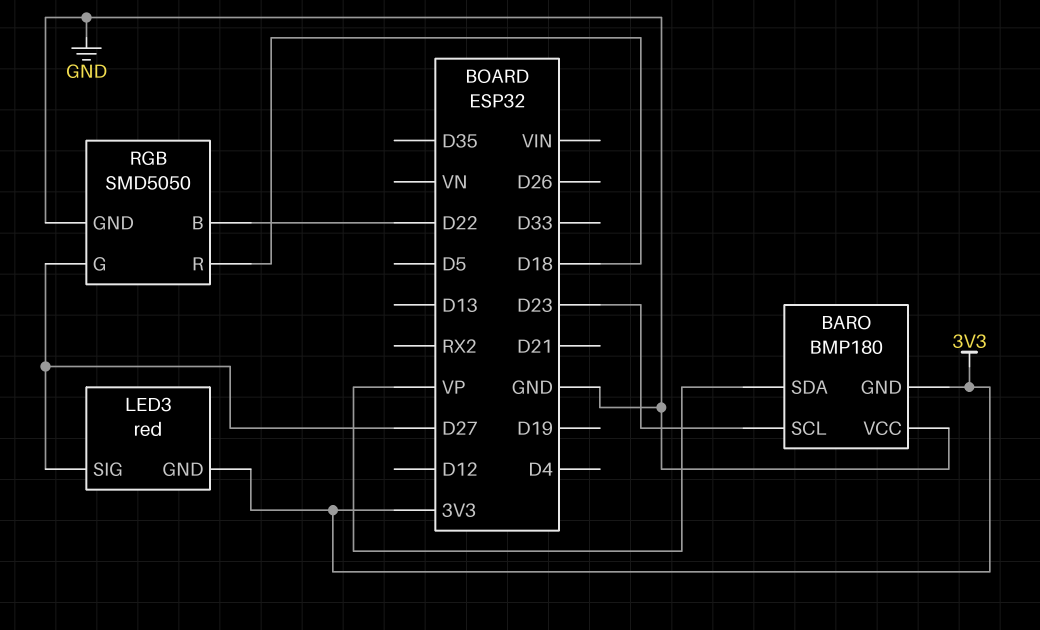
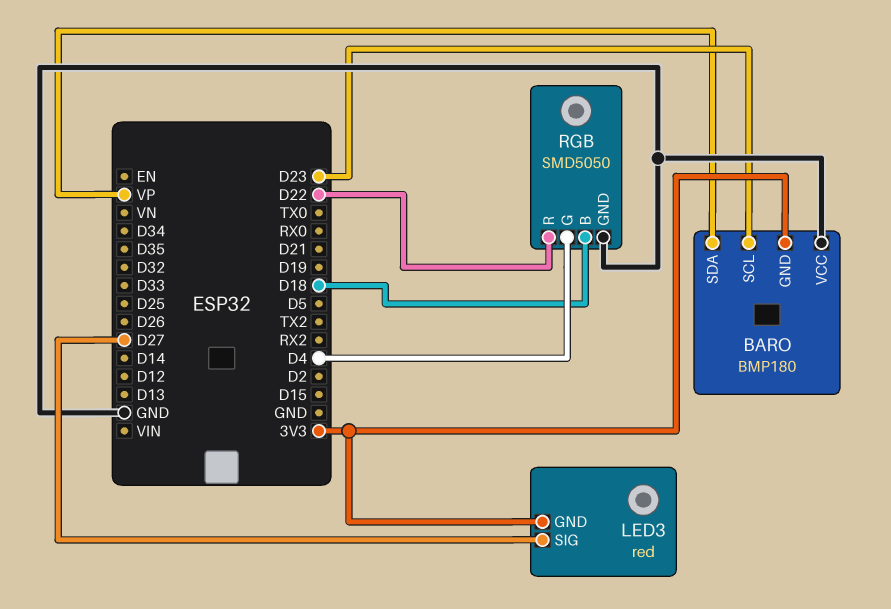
RGB pin B: D22 -> D18
RGB pin G: D27 -> D4
RGB pin R: D18 -> D22

